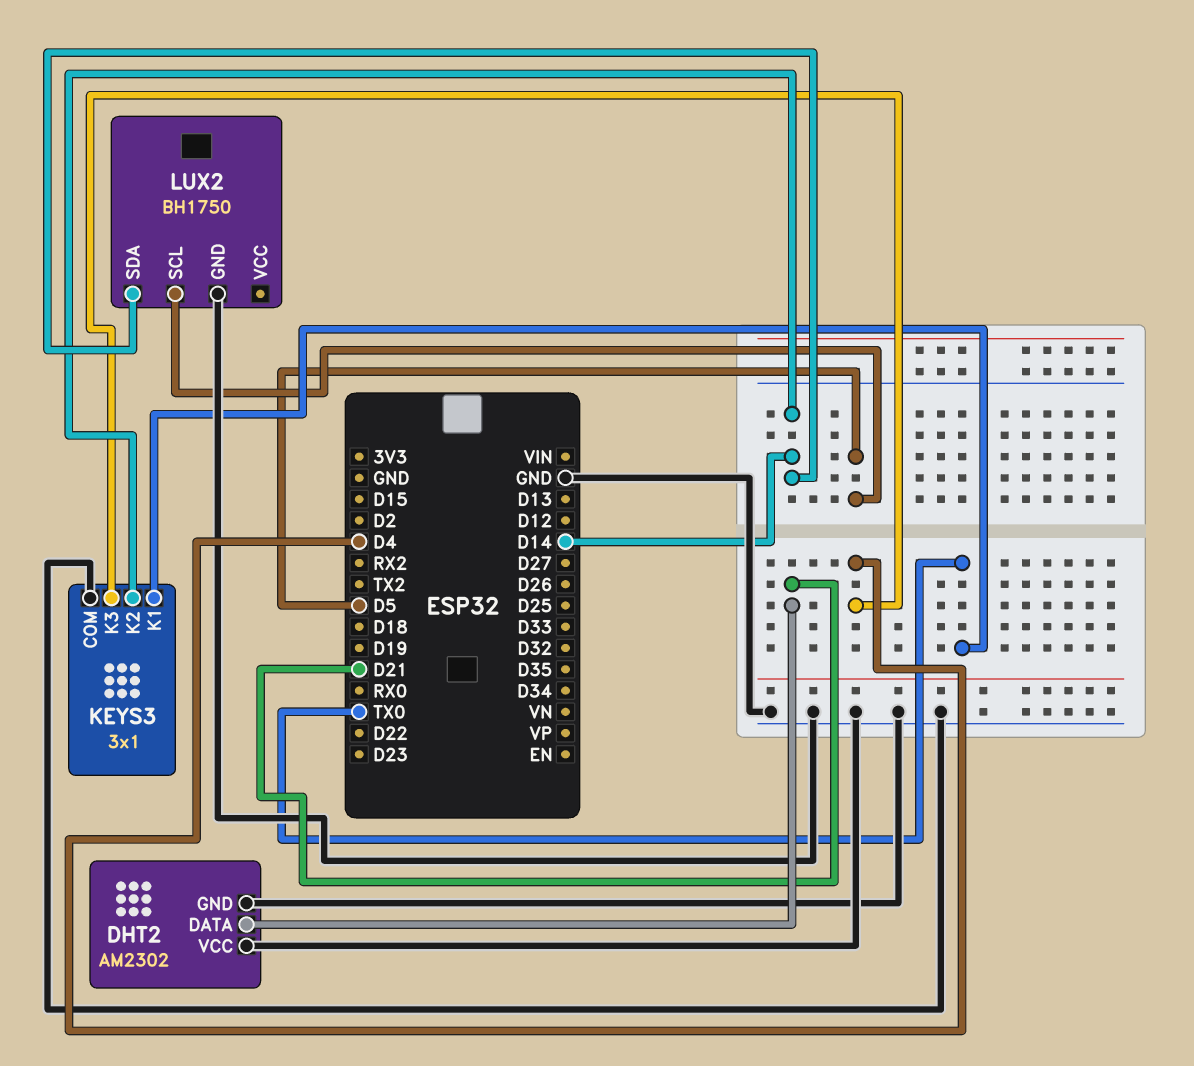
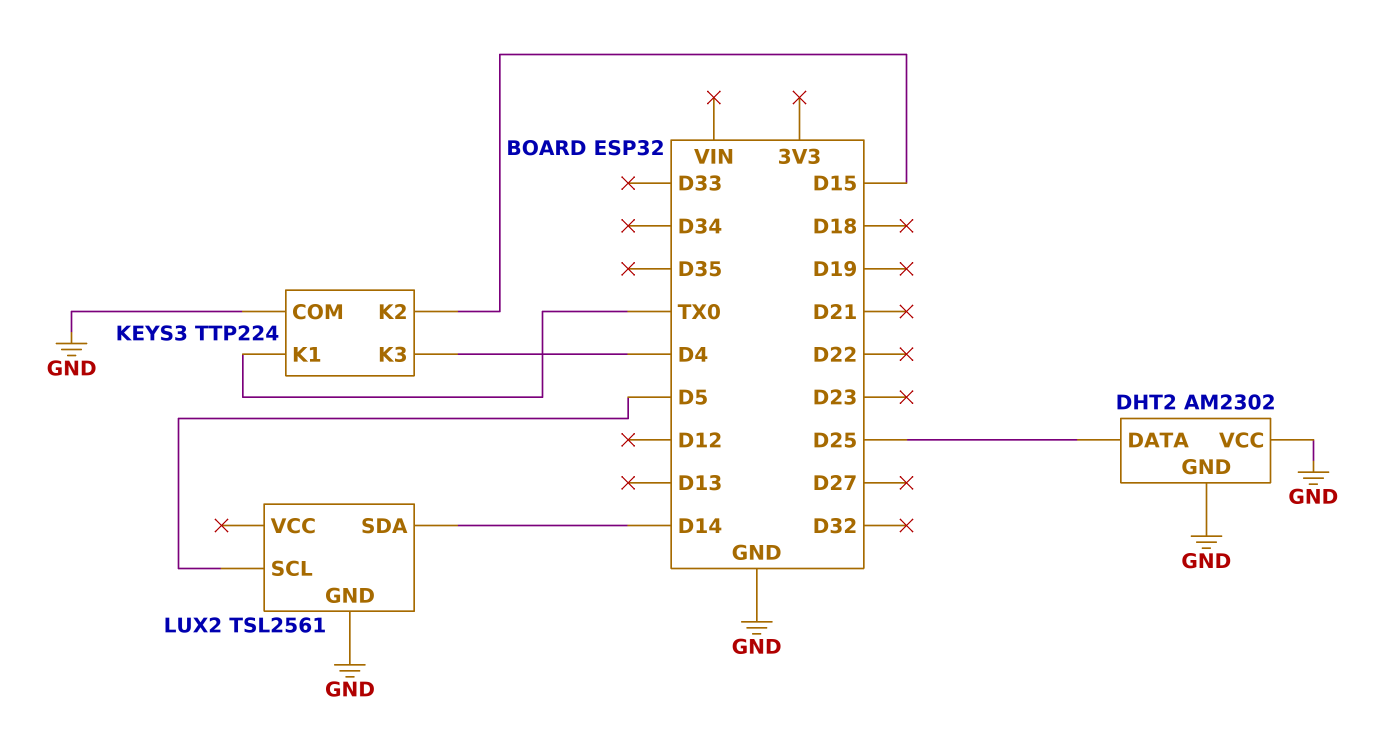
DHT2 pin DATA: D21 -> D25
KEYS3: 3x1 -> TTP224
KEYS3 pin K2: D14 -> D15
LUX2: BH1750 -> TSL2561

